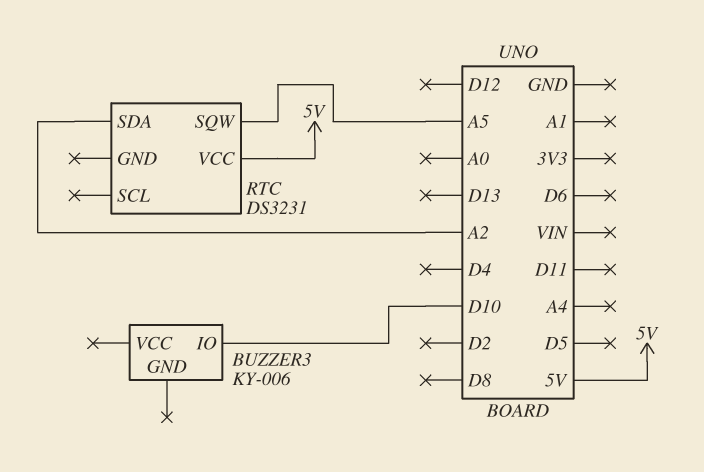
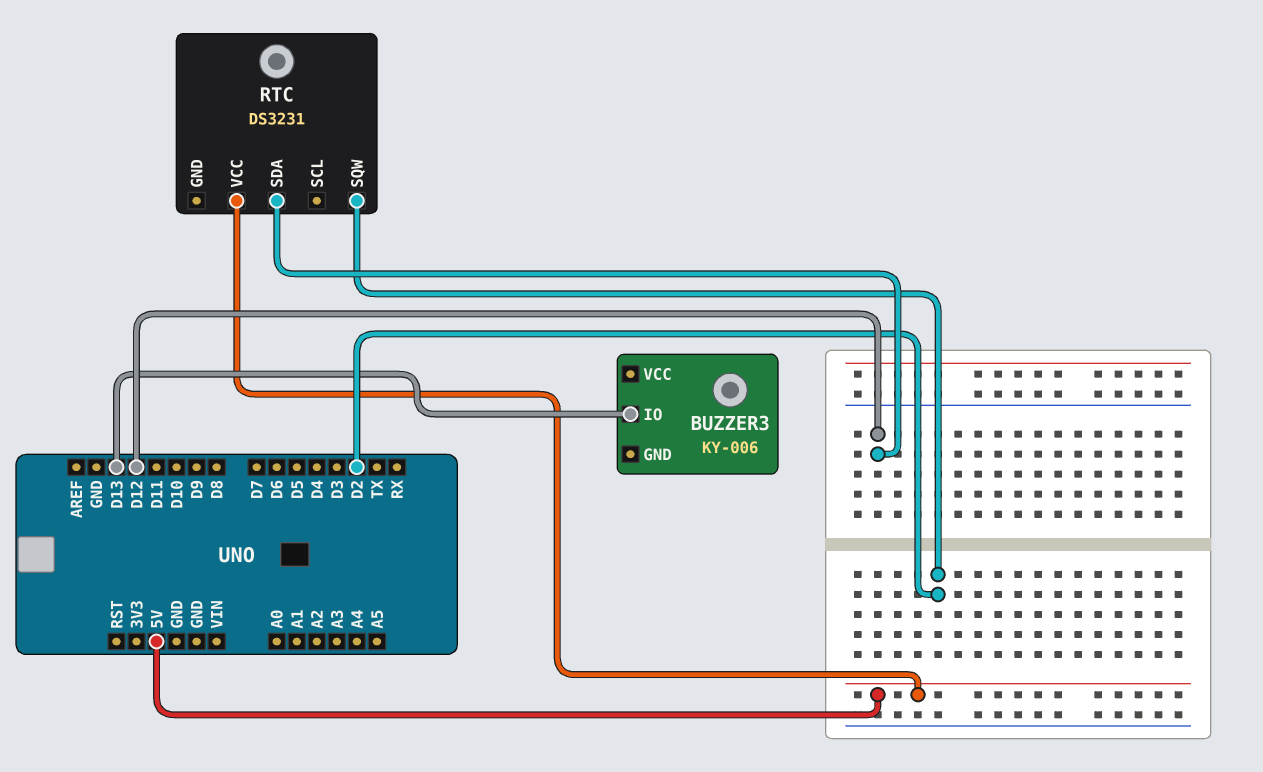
BUZZER3 pin IO: D10 -> D13
RTC pin SDA: A2 -> D12
RTC pin SQW: A5 -> D2

